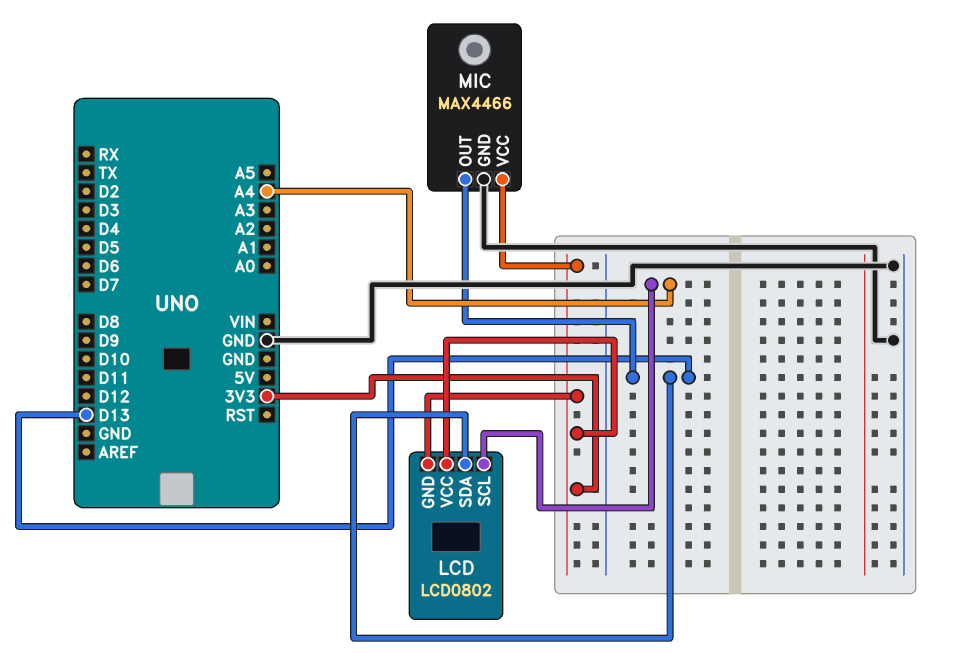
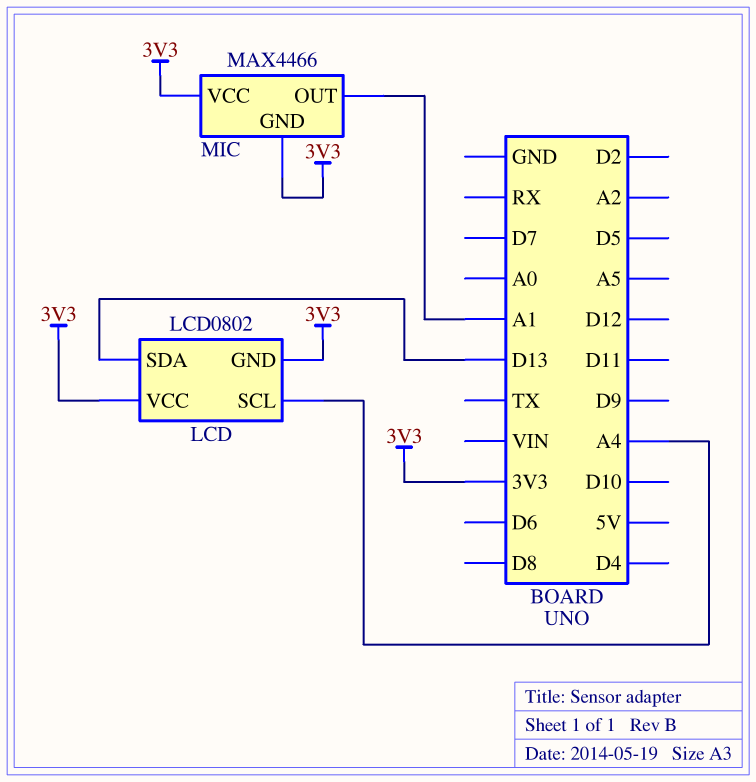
MIC pin GND: GND -> 3V3
MIC pin OUT: D13 -> A1

